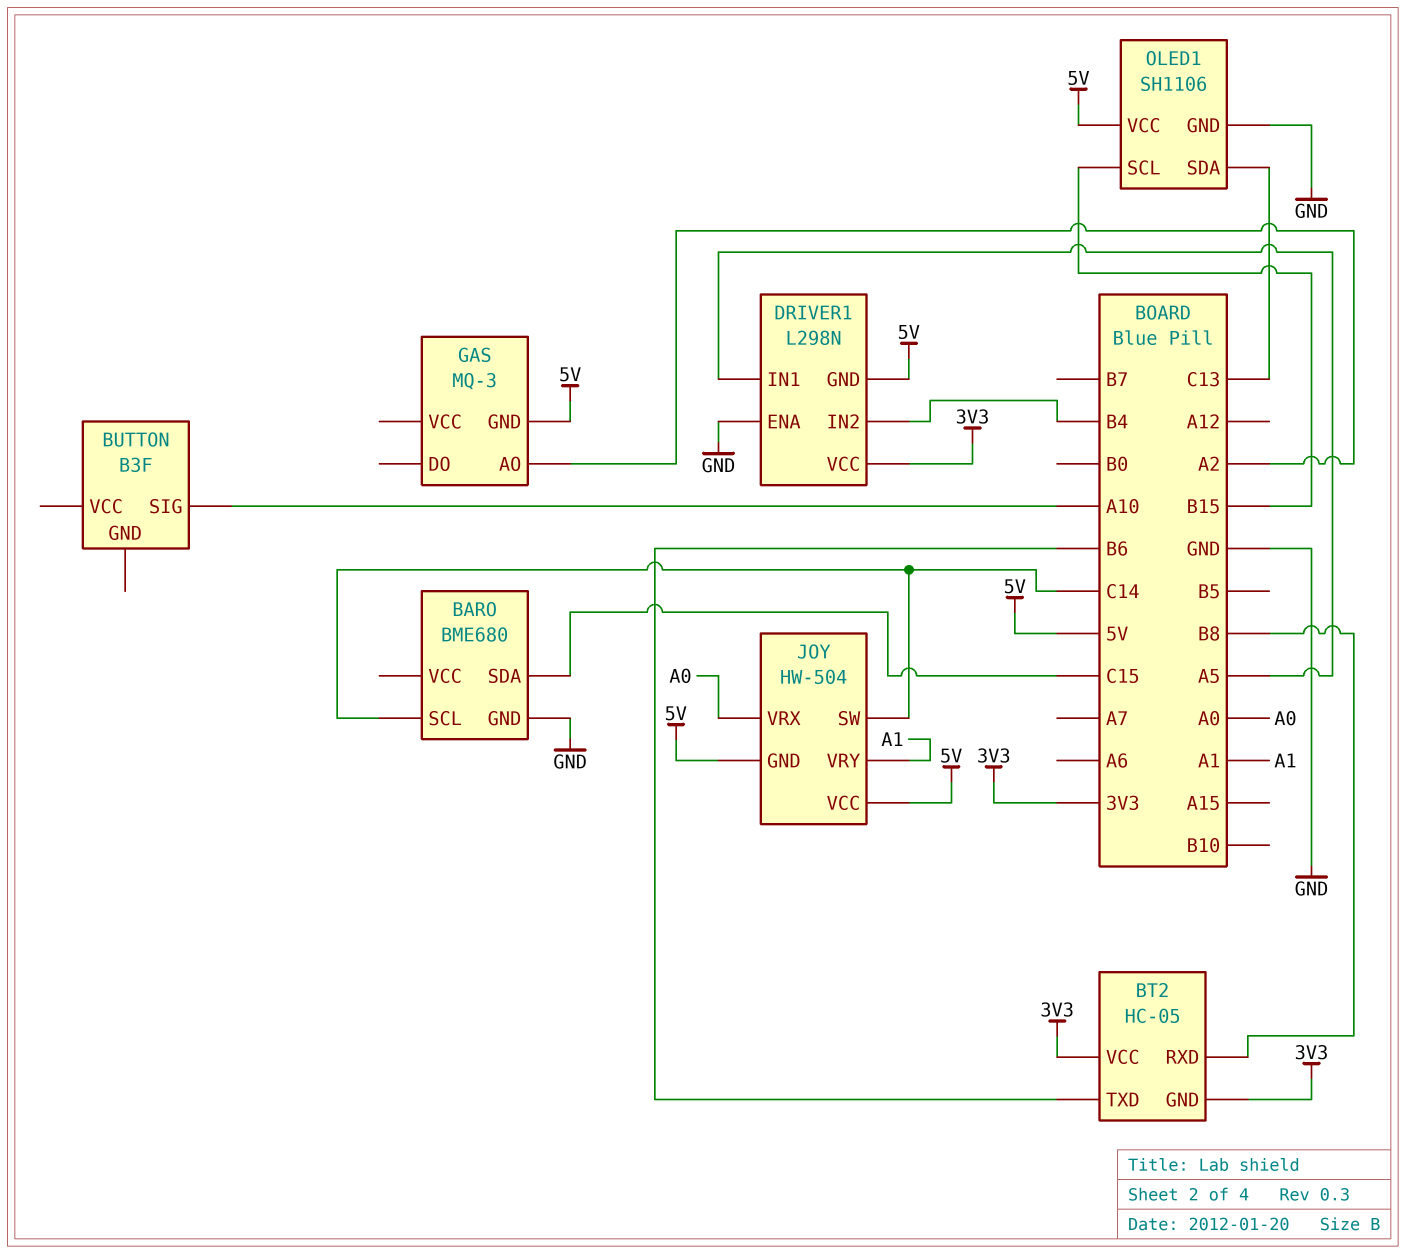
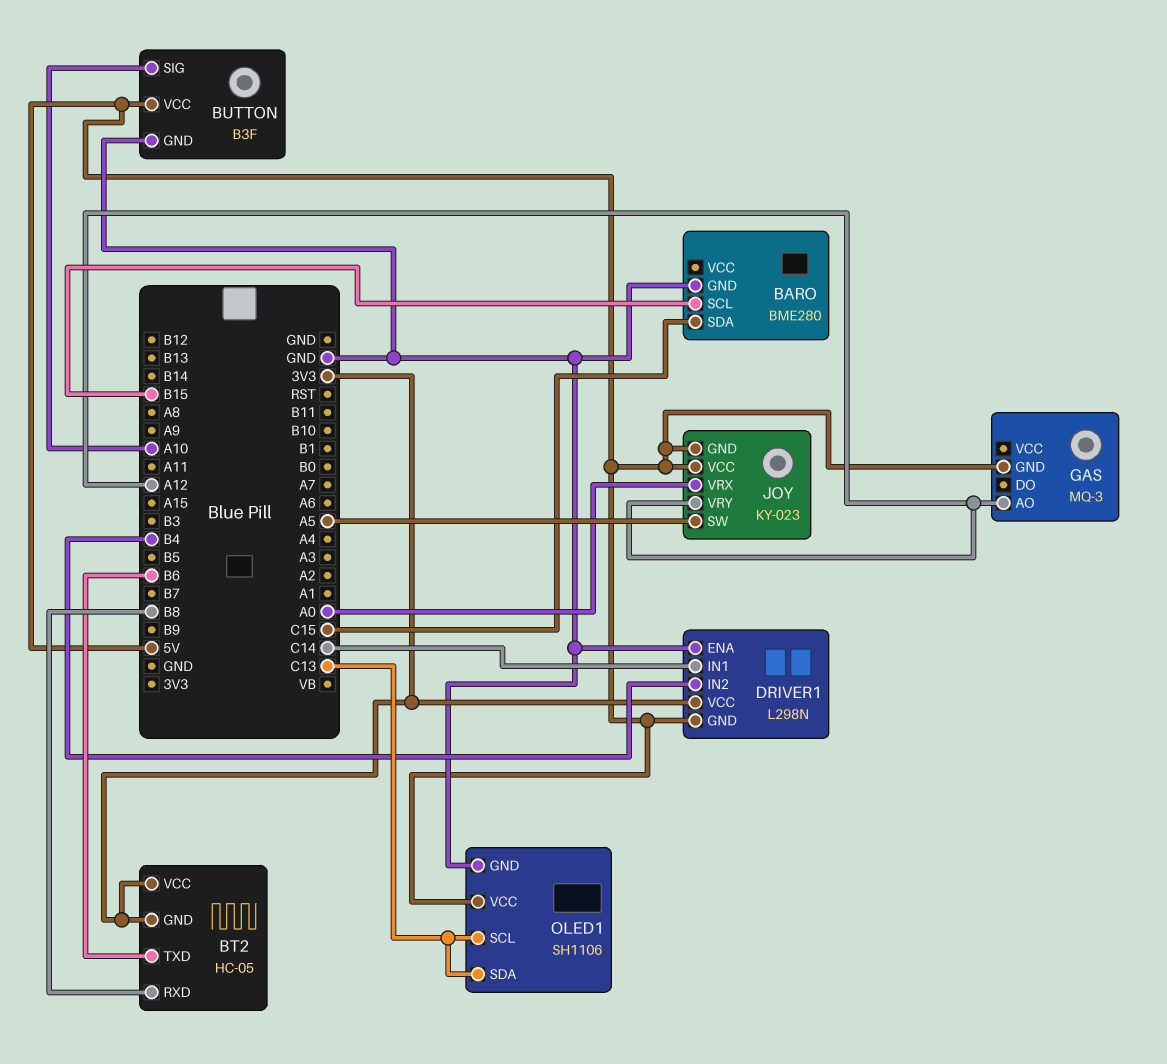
BARO: BME680 -> BME280
BARO pin SCL: C14 -> B15
BUTTON pin GND: none -> GND
BUTTON pin VCC: none -> 5V
DRIVER1 pin IN1: A5 -> C14
GAS pin AO: A2 -> A12
JOY: HW-504 -> KY-023
JOY pin SW: C14 -> A5
JOY pin VRY: A1 -> A12
OLED1 pin SCL: B15 -> C13

